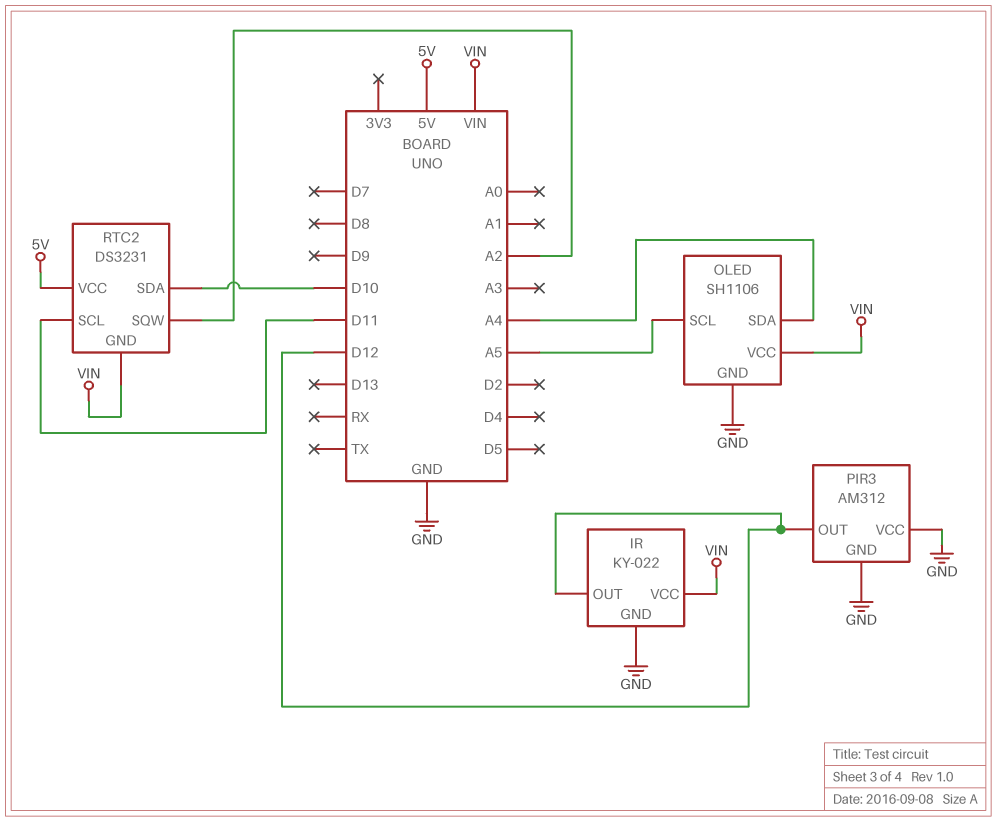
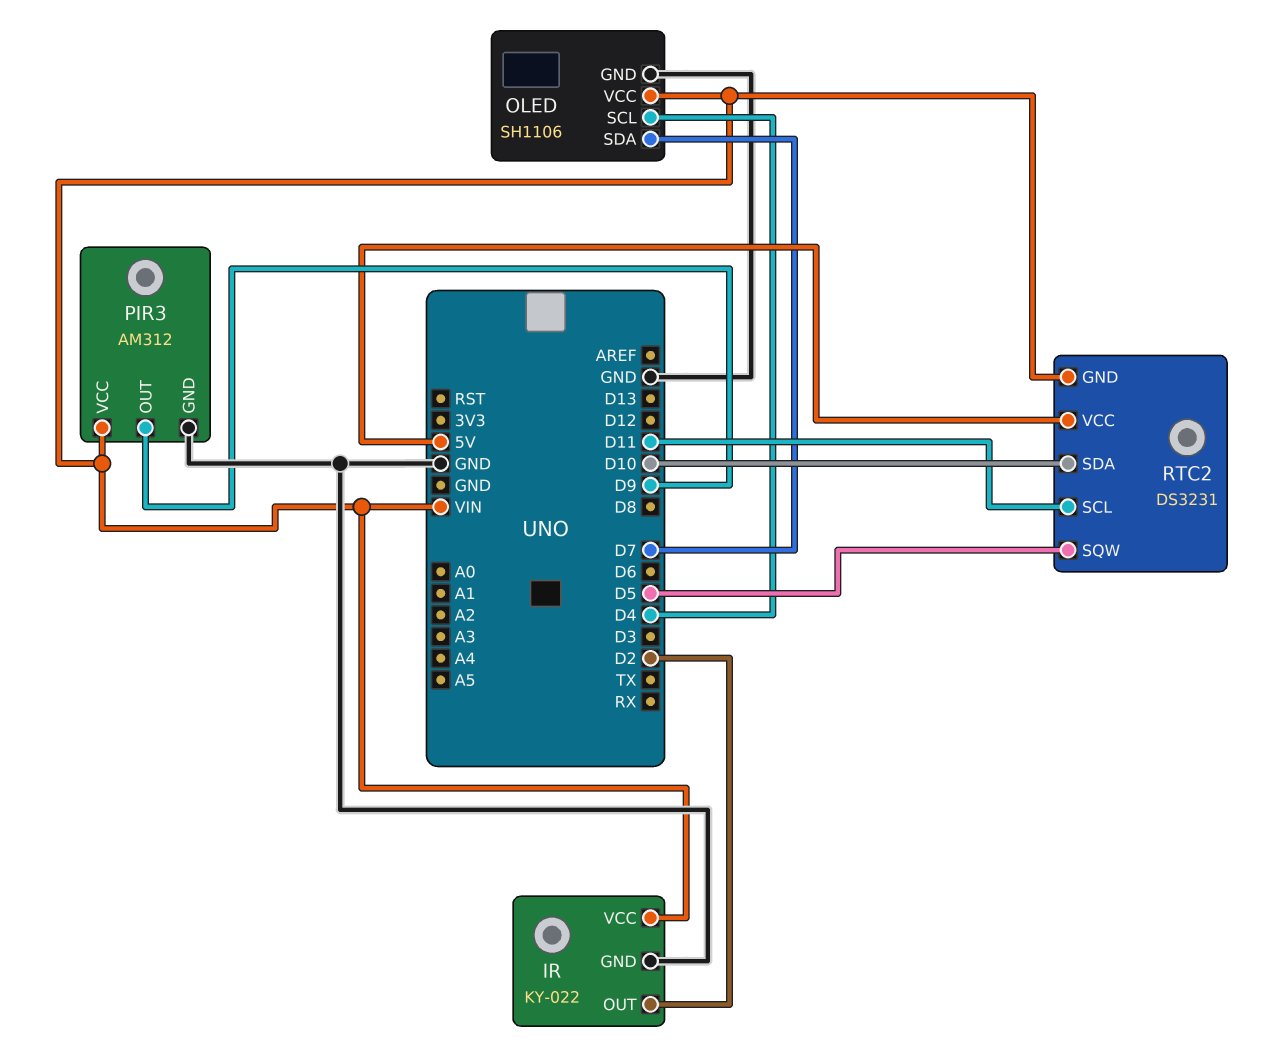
IR pin OUT: D12 -> D2
OLED pin SCL: A5 -> D4
OLED pin SDA: A4 -> D7
PIR3 pin OUT: D12 -> D9
PIR3 pin VCC: GND -> VIN
RTC2 pin SQW: A2 -> D5

